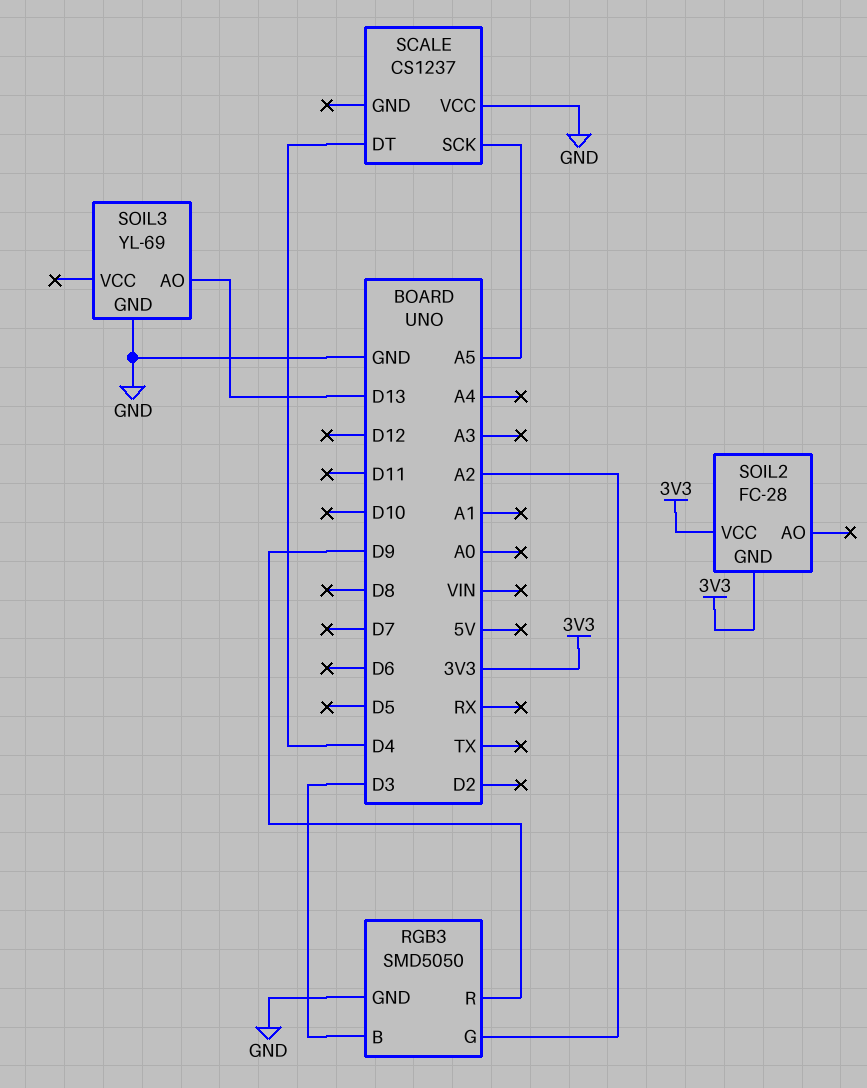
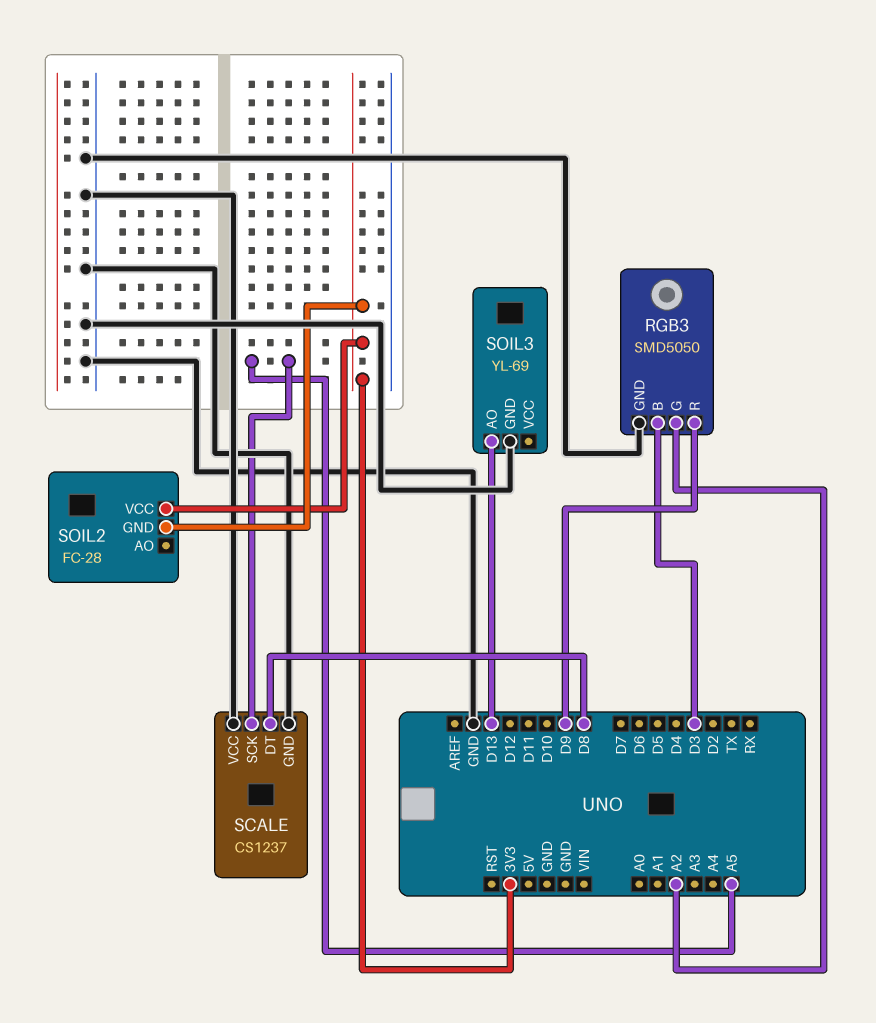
SCALE pin DT: D4 -> D8
SCALE pin GND: none -> GND

